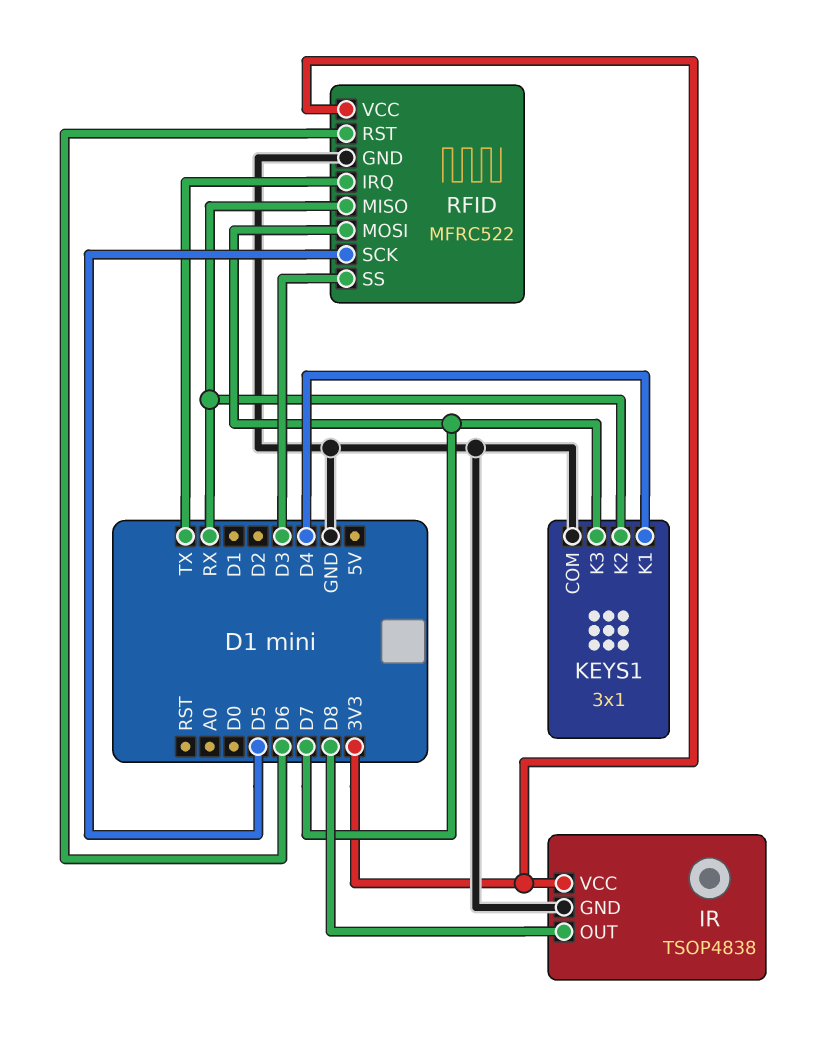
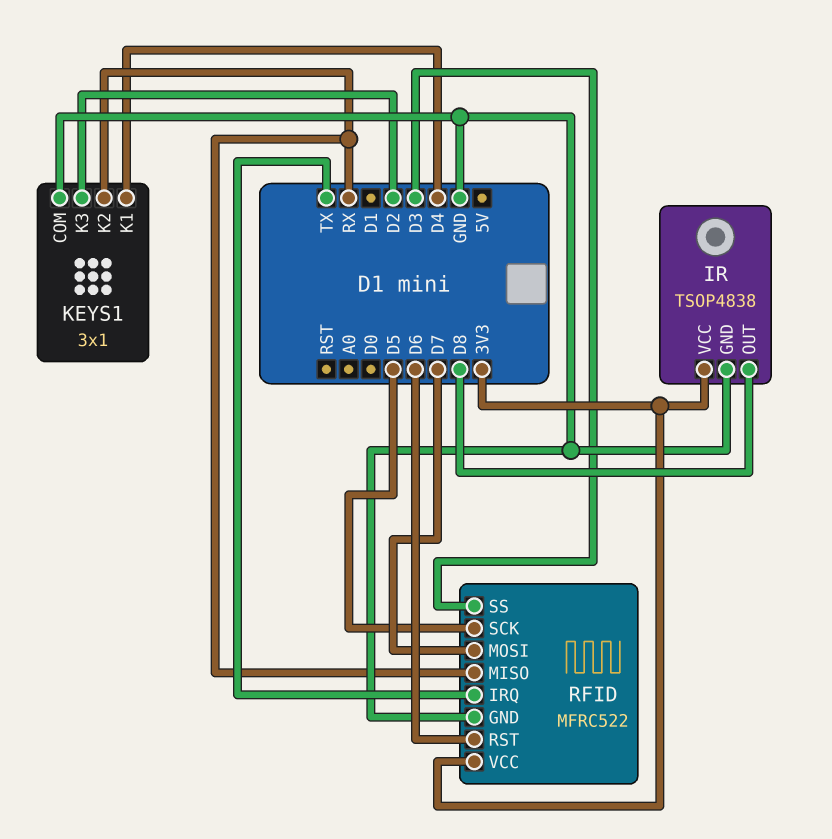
KEYS1 pin K3: D7 -> D2

